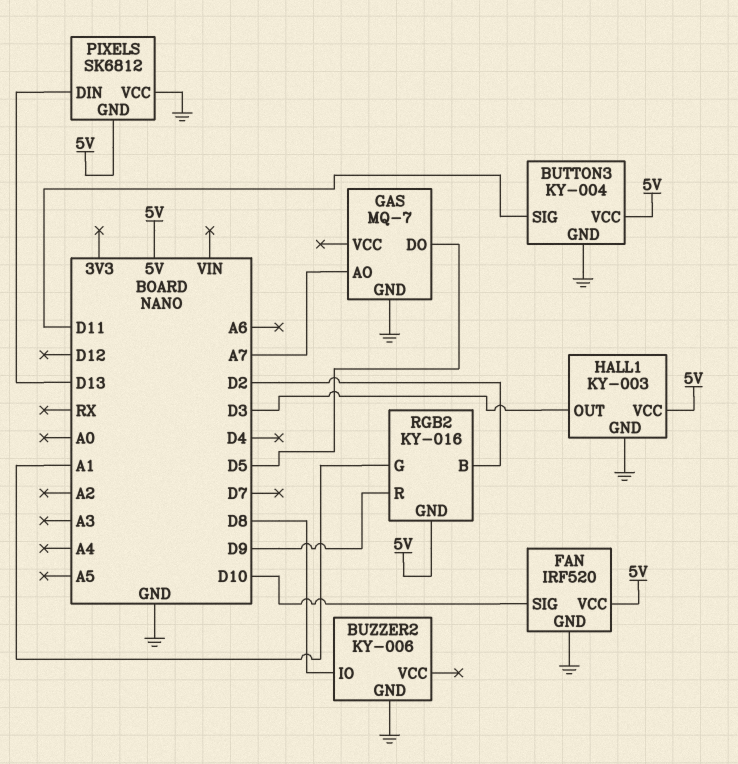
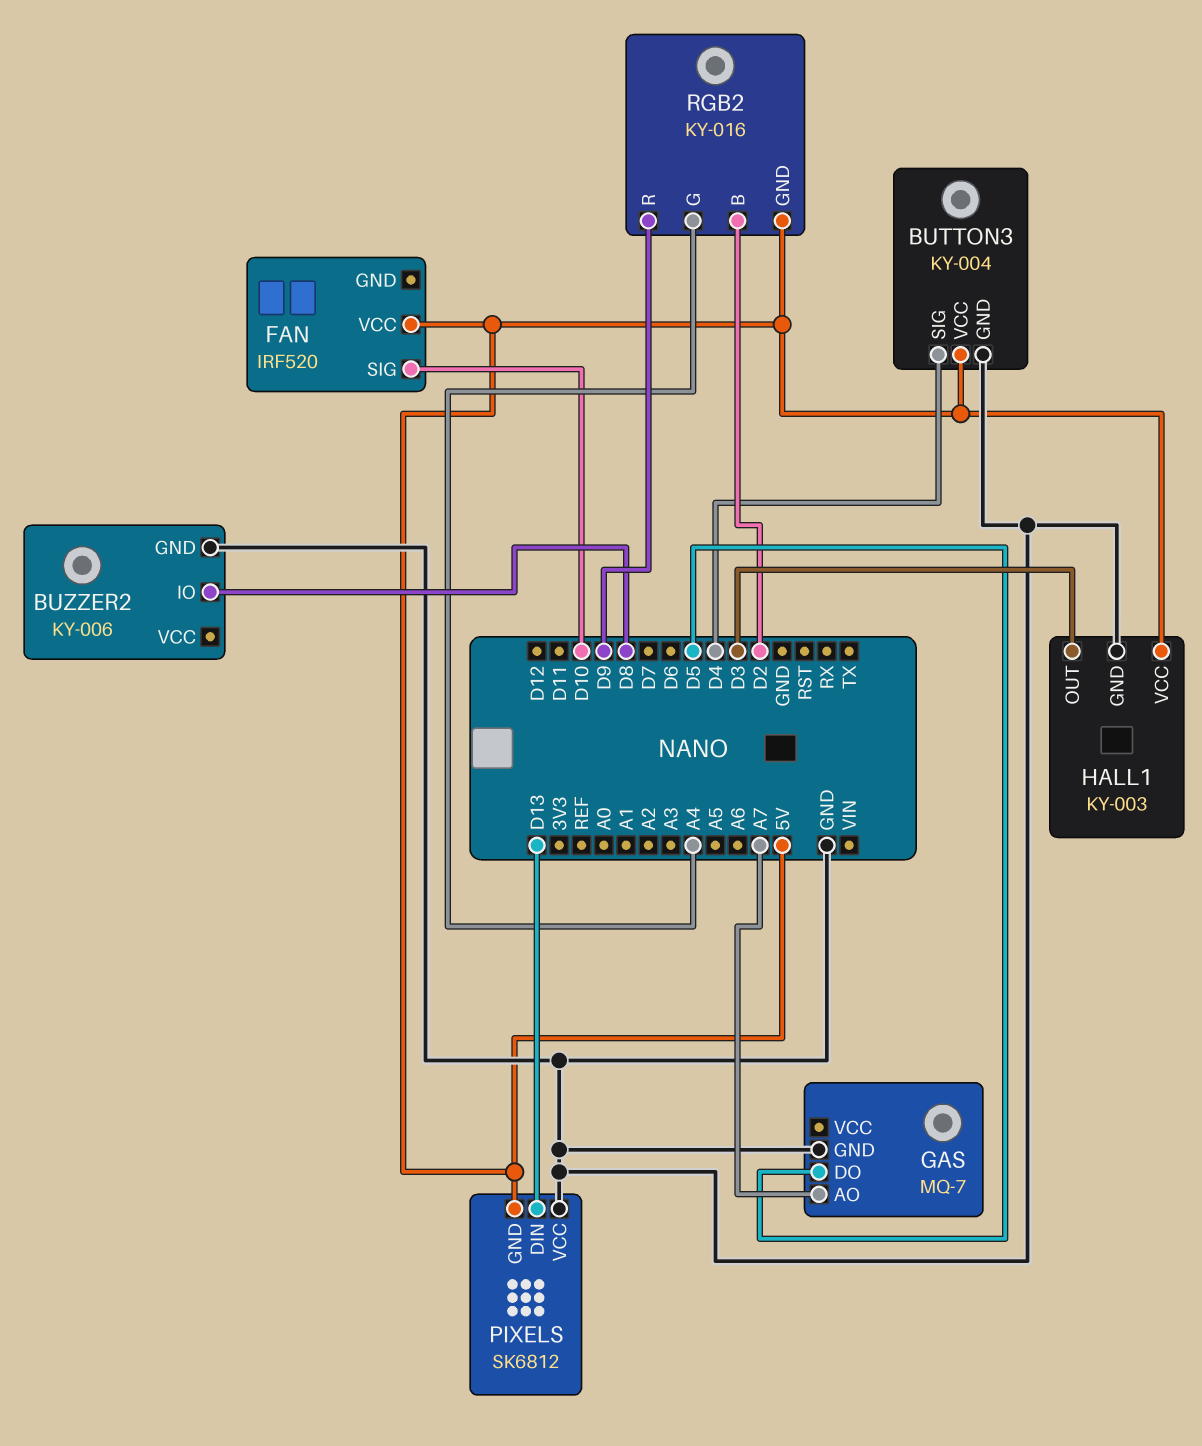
BUTTON3 pin SIG: D11 -> D4
FAN pin GND: GND -> none
RGB2 pin G: A1 -> A4

